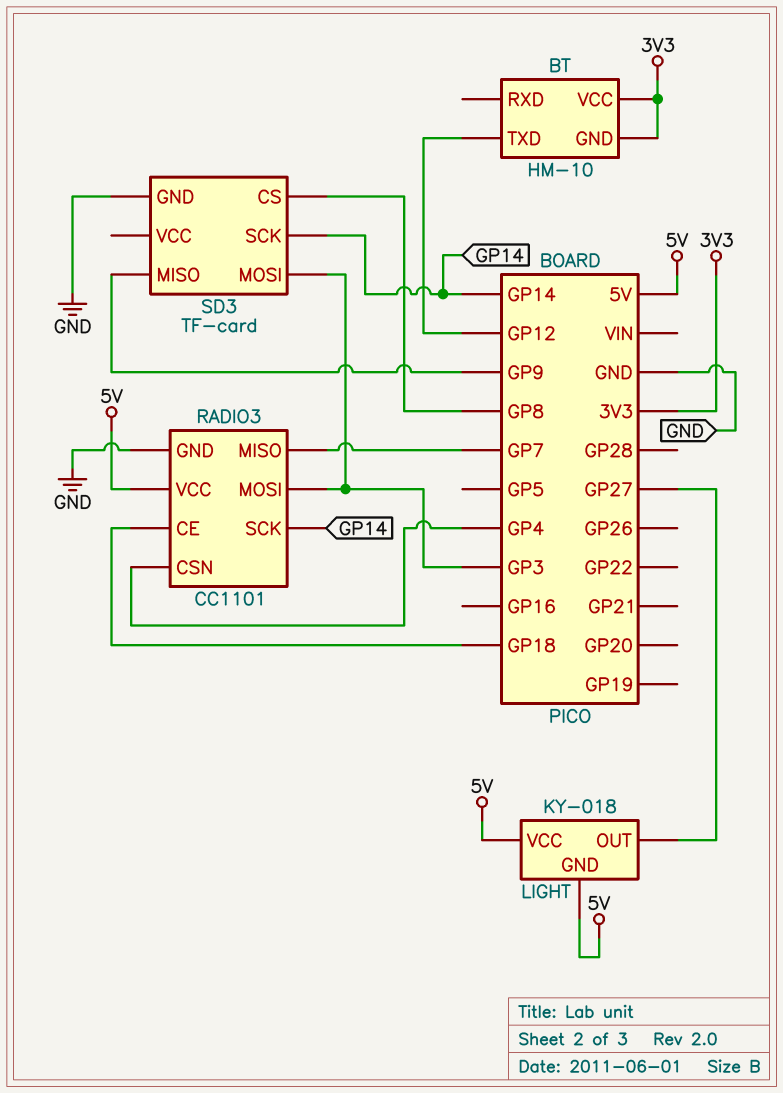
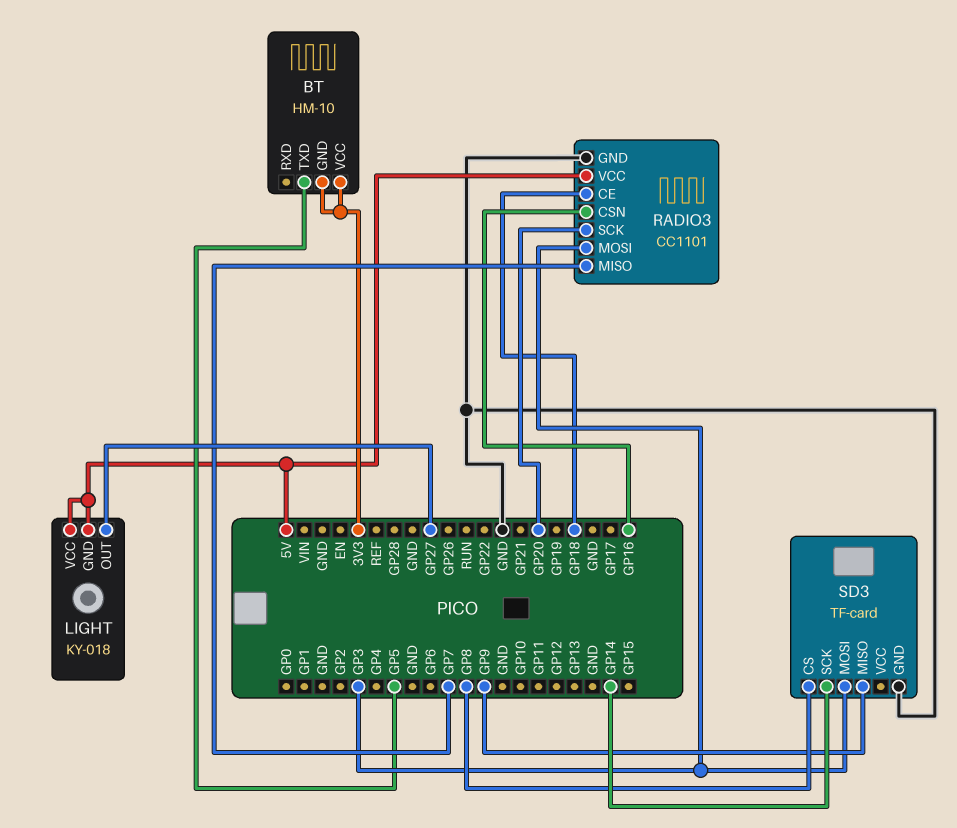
BT pin TXD: GP12 -> GP5
RADIO3 pin CSN: GP4 -> GP16
RADIO3 pin SCK: GP14 -> GP20

